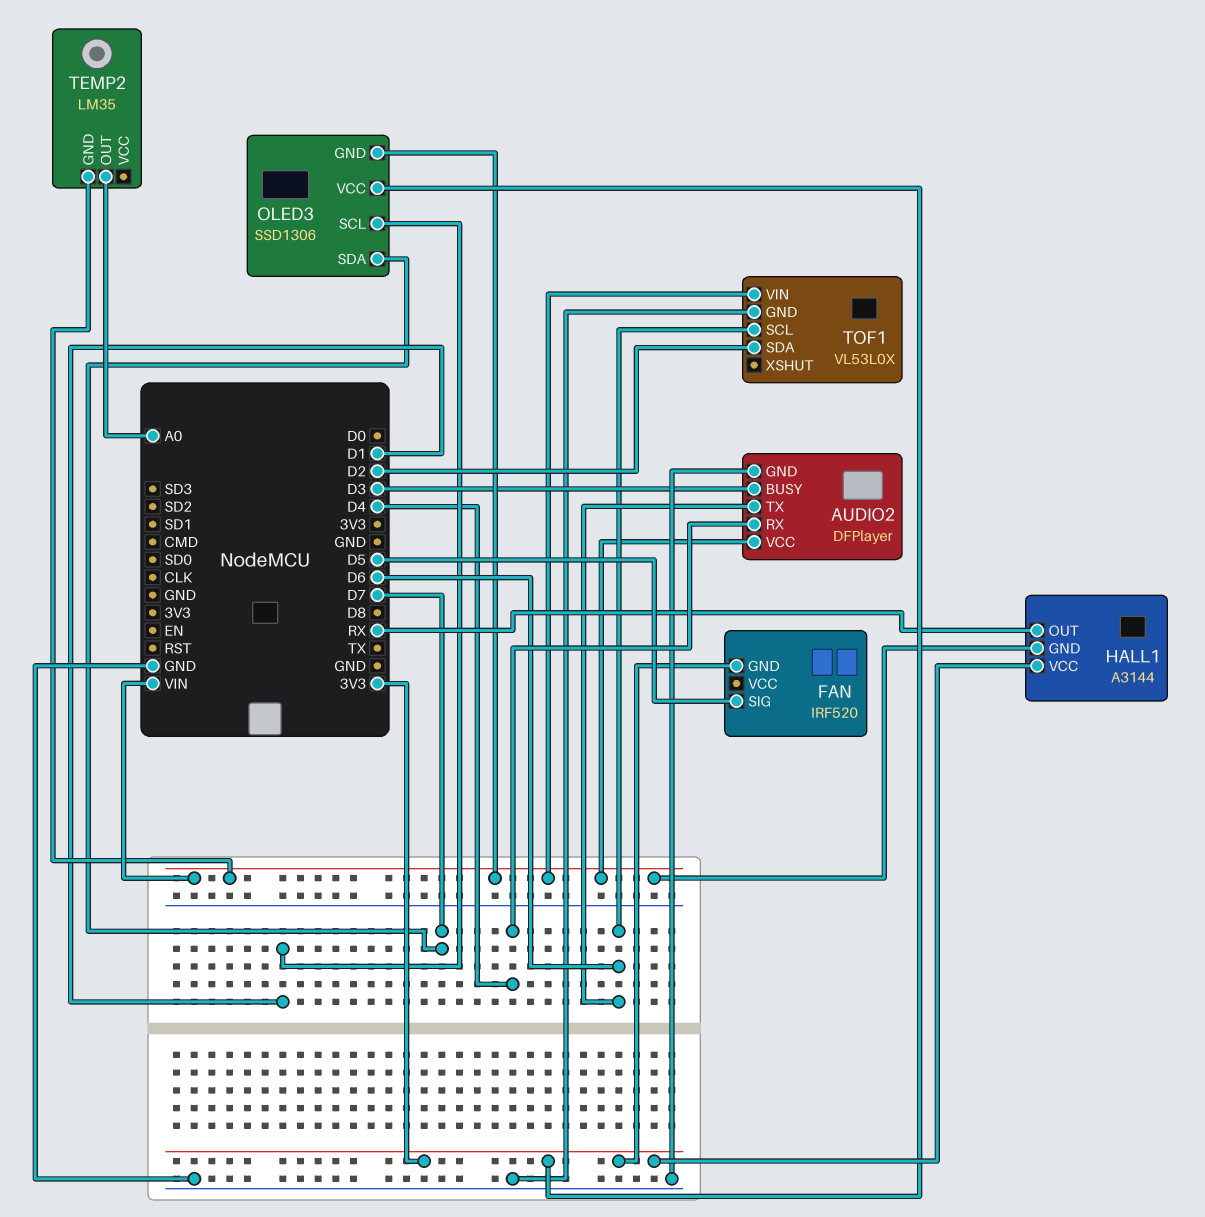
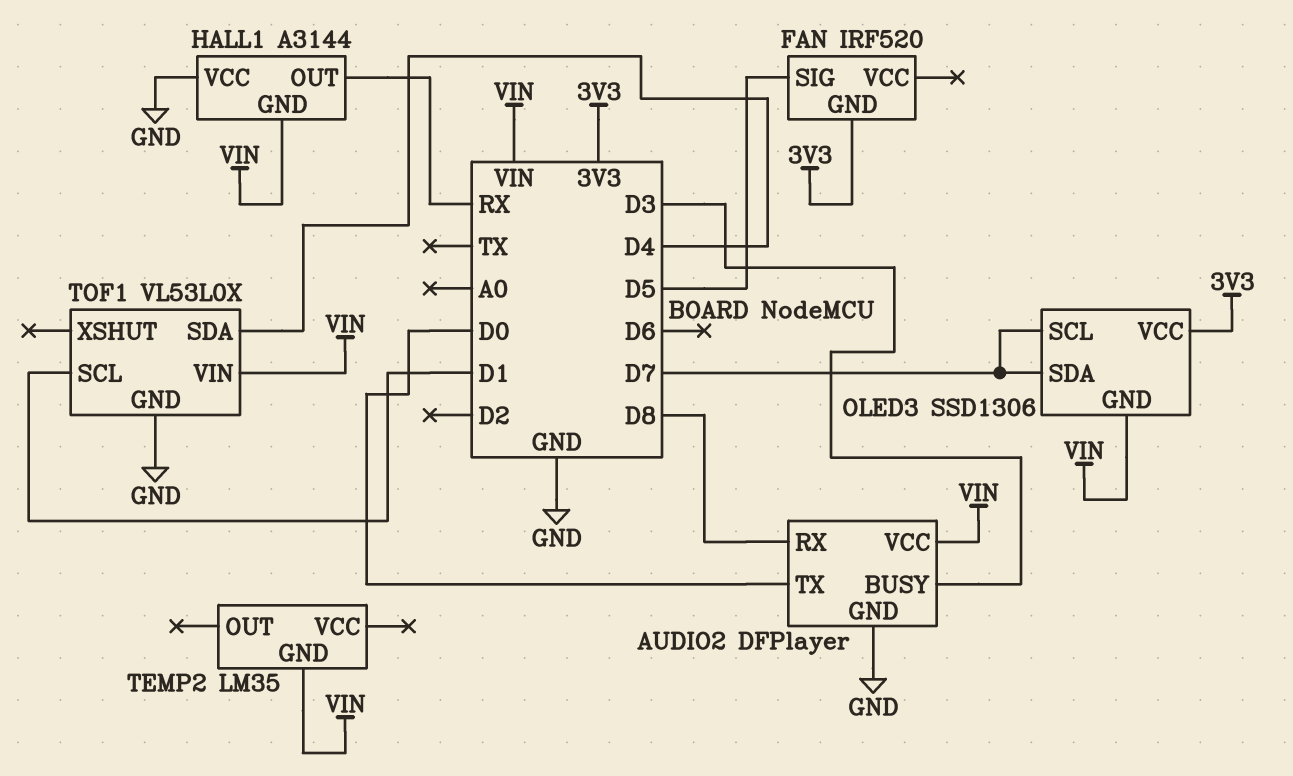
AUDIO2 pin RX: D4 -> D8
AUDIO2 pin TX: D6 -> D0
HALL1 pin VCC: 3V3 -> GND
OLED3 pin SCL: D1 -> D7
TEMP2 pin OUT: A0 -> none
TOF1 pin SCL: D6 -> D1
TOF1 pin SDA: D2 -> D4

